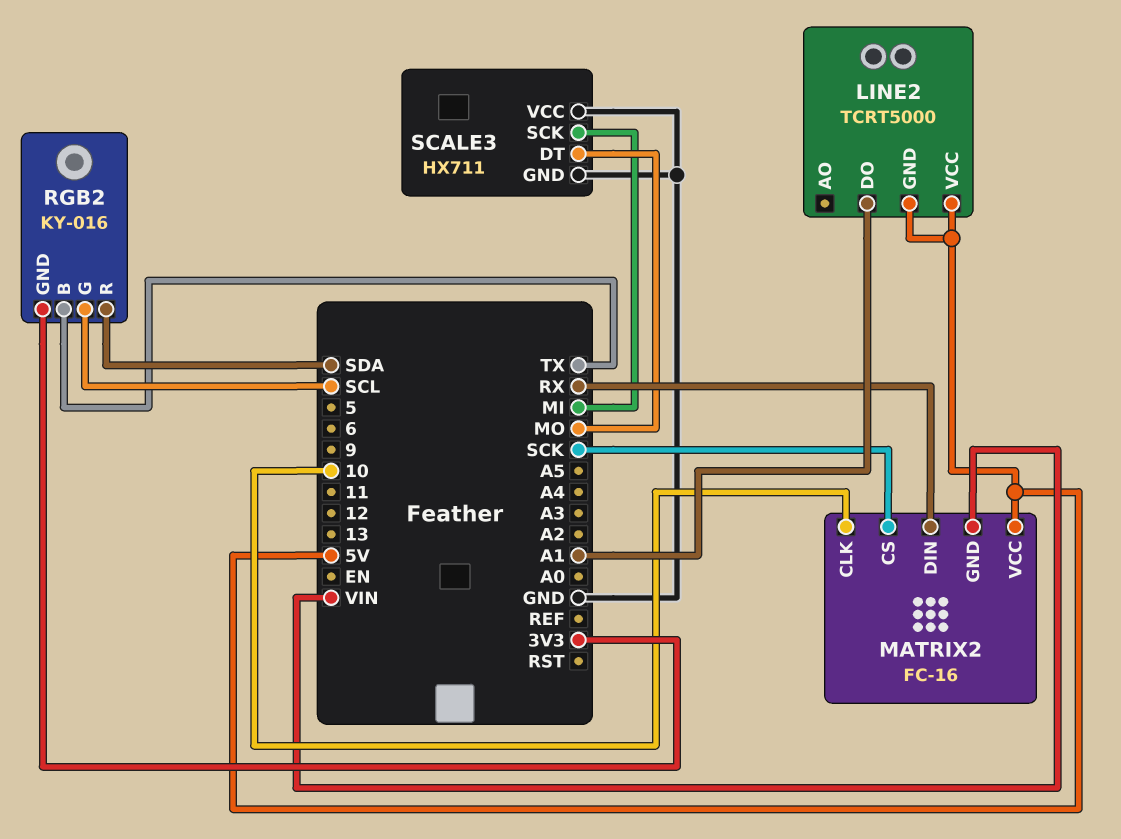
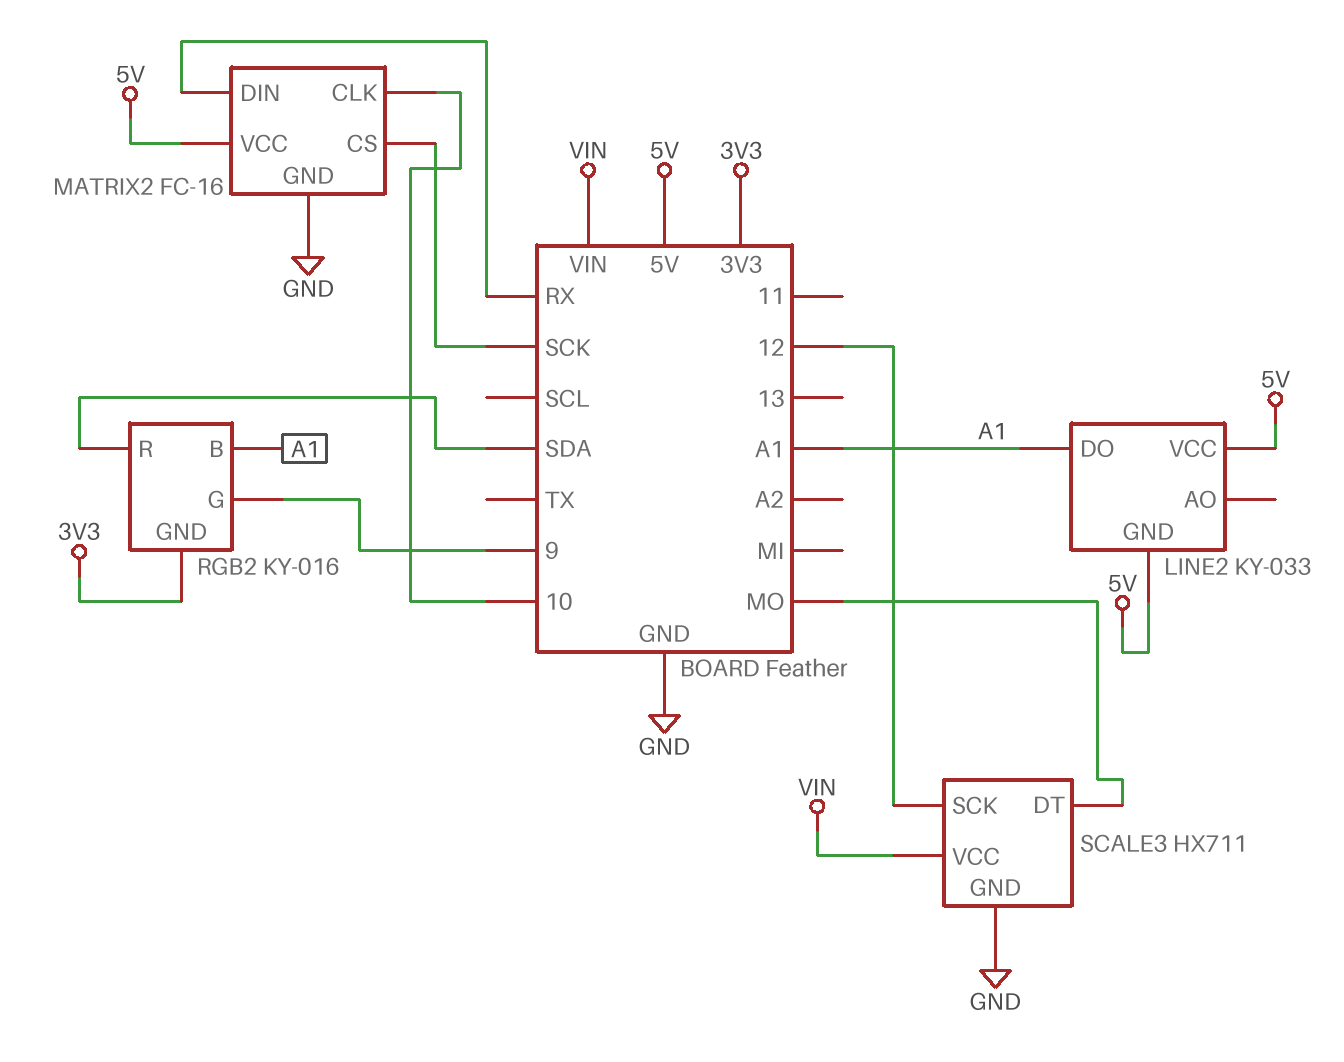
LINE2: TCRT5000 -> KY-033
MATRIX2 pin GND: VIN -> GND
RGB2 pin B: TX -> A1
RGB2 pin G: SCL -> 9
SCALE3 pin SCK: MI -> 12
SCALE3 pin VCC: GND -> VIN

